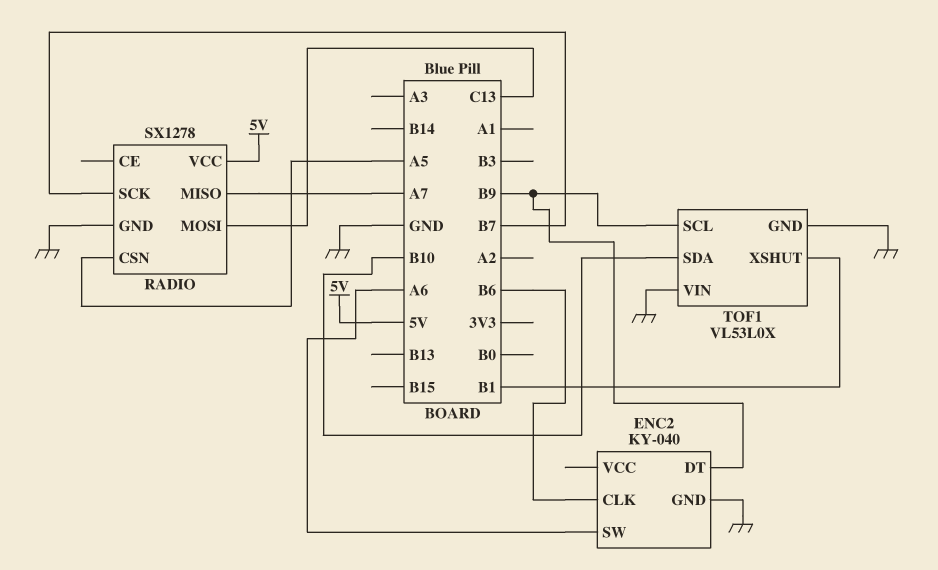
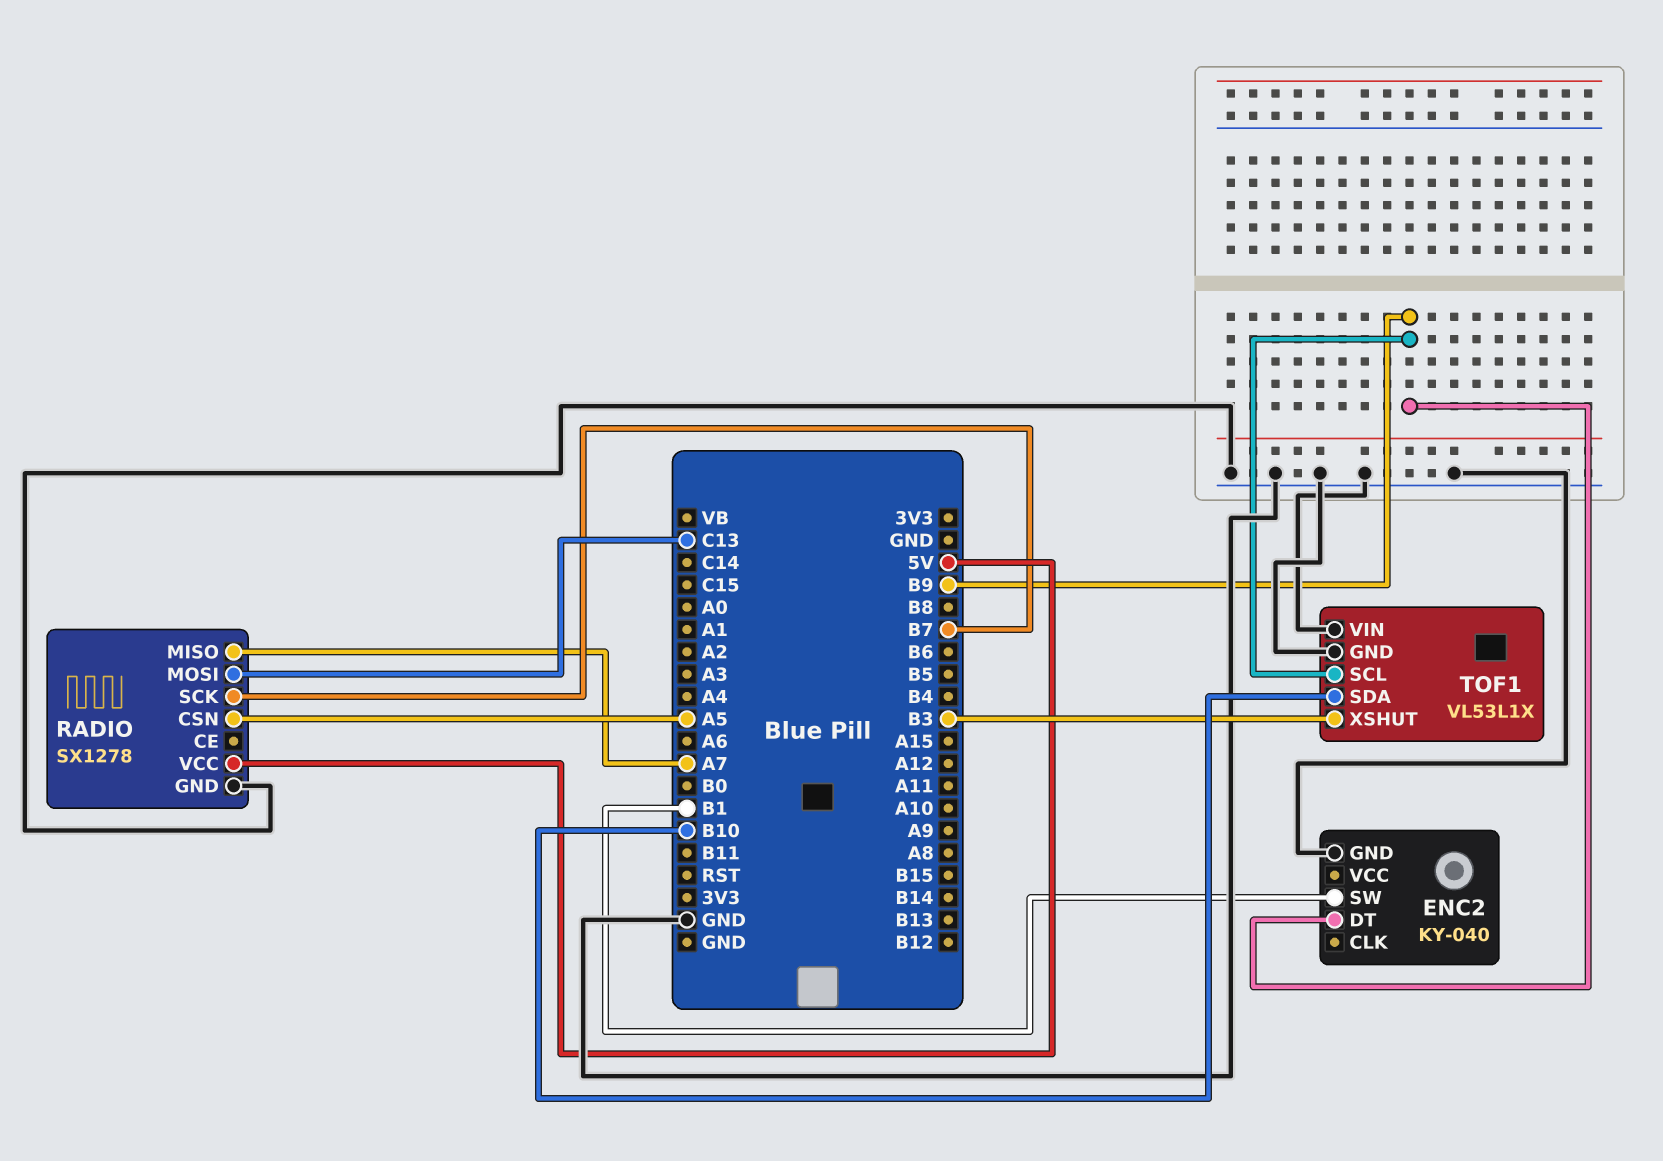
ENC2 pin CLK: B6 -> none
ENC2 pin SW: A6 -> B1
TOF1: VL53L0X -> VL53L1X
TOF1 pin XSHUT: B1 -> B3

